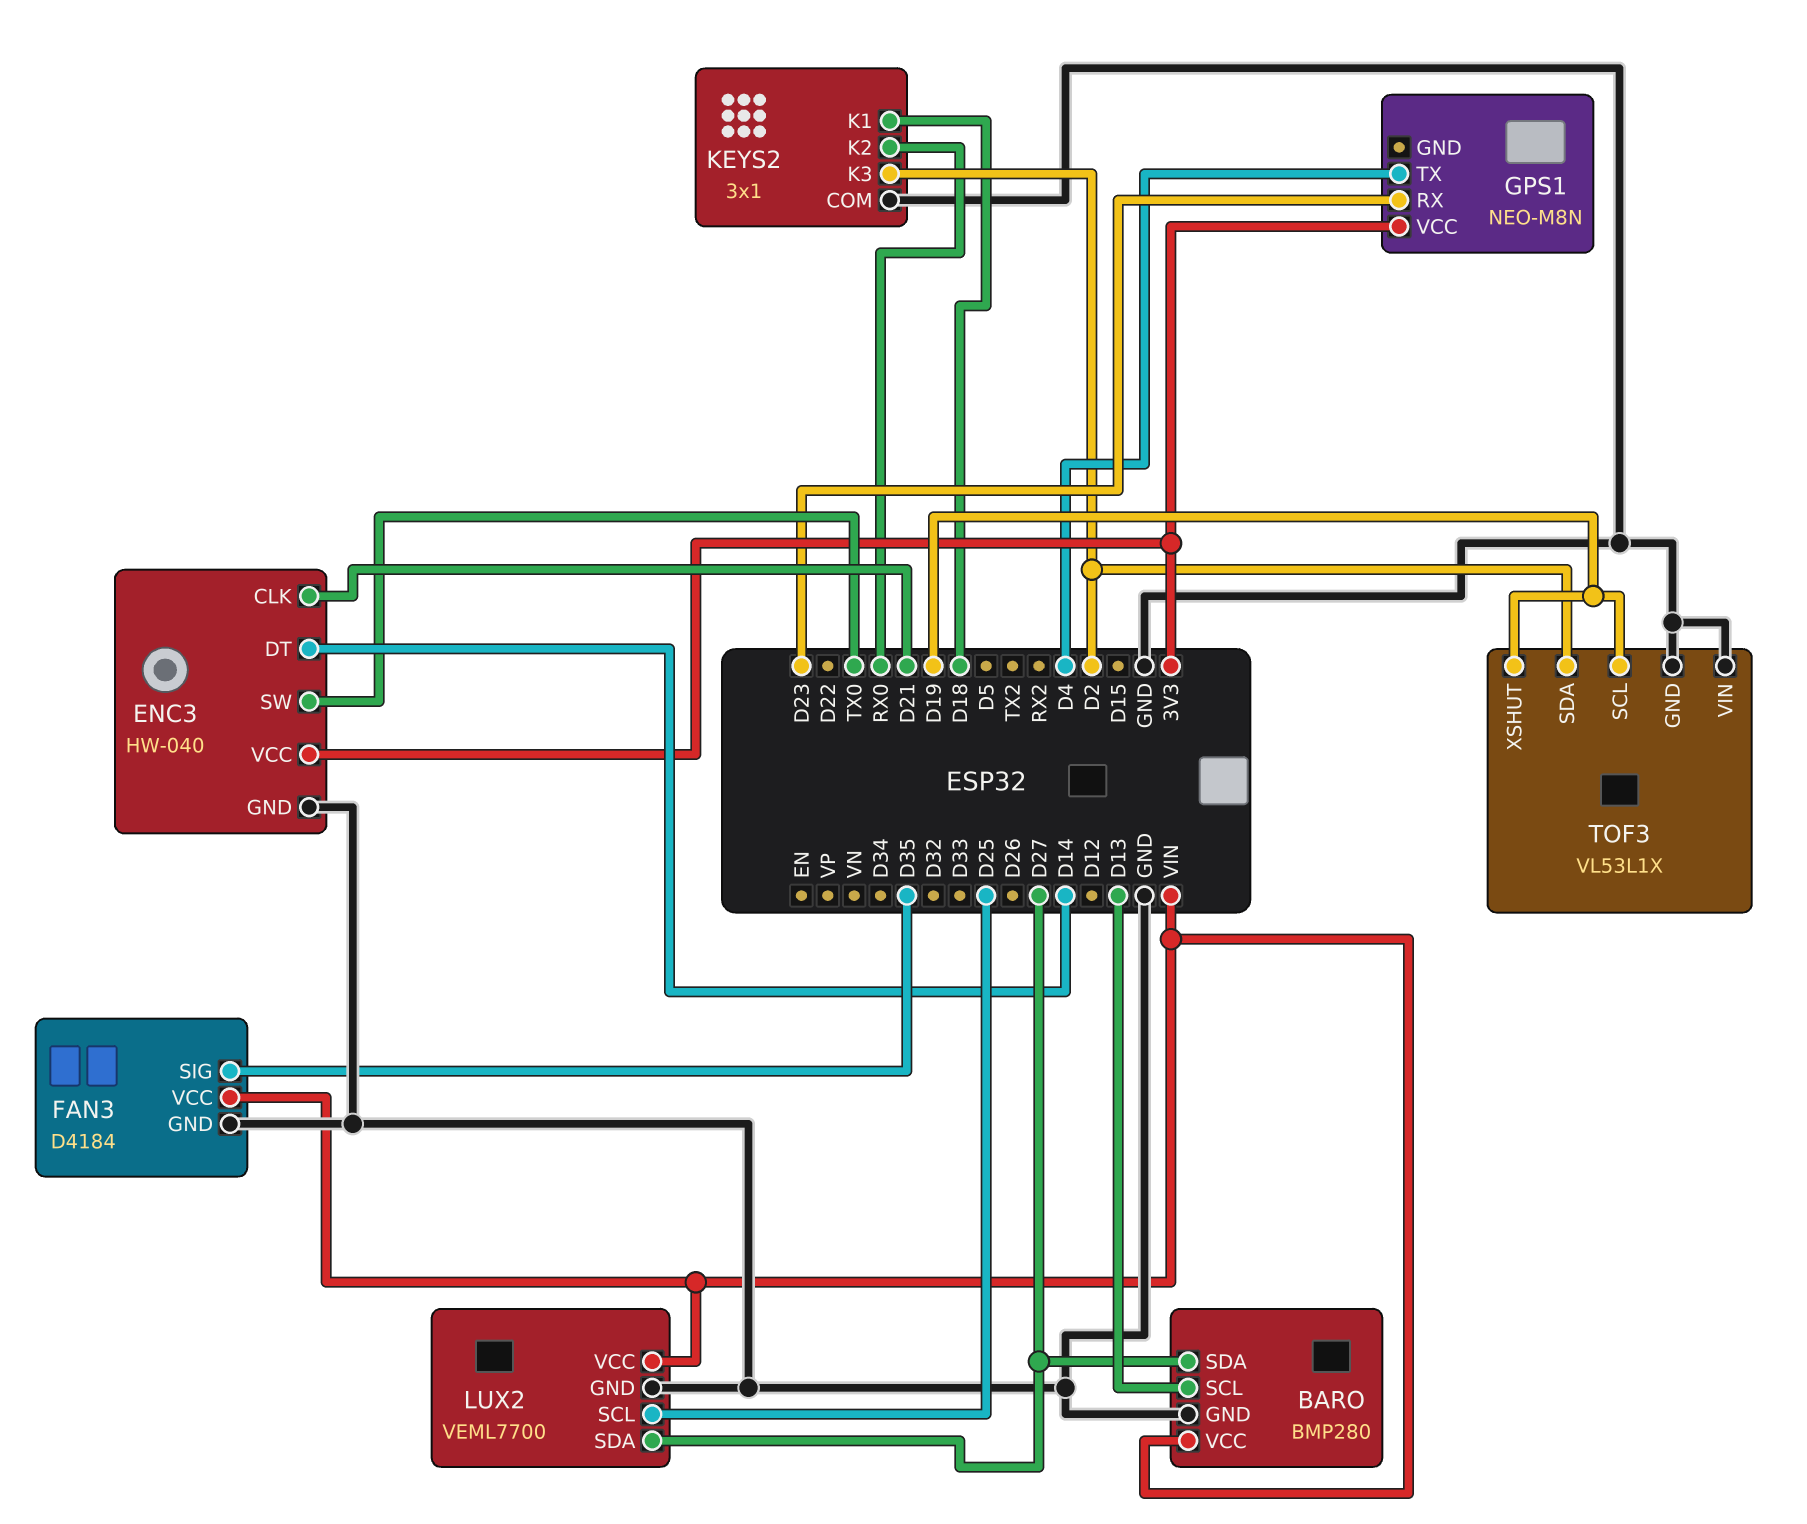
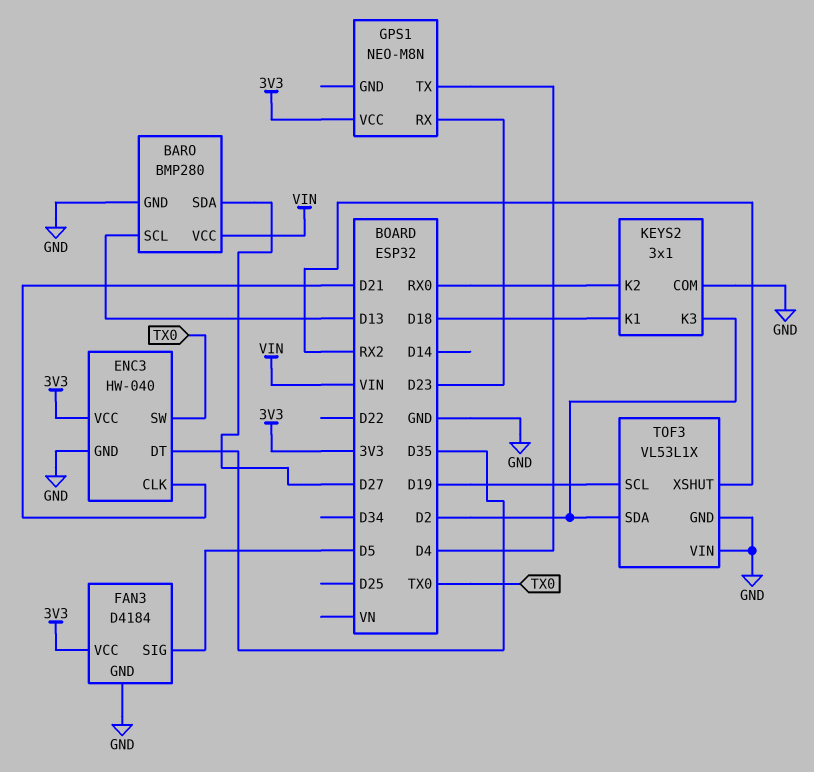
ENC3 pin DT: D14 -> D35
FAN3 pin SIG: D35 -> D5
FAN3 pin VCC: VIN -> 3V3
LUX2: VEML7700 -> none
LUX2 pin GND: GND -> none
LUX2 pin SCL: D25 -> none
LUX2 pin SDA: D27 -> none
LUX2 pin VCC: VIN -> none
TOF3 pin XSHUT: D19 -> RX2

